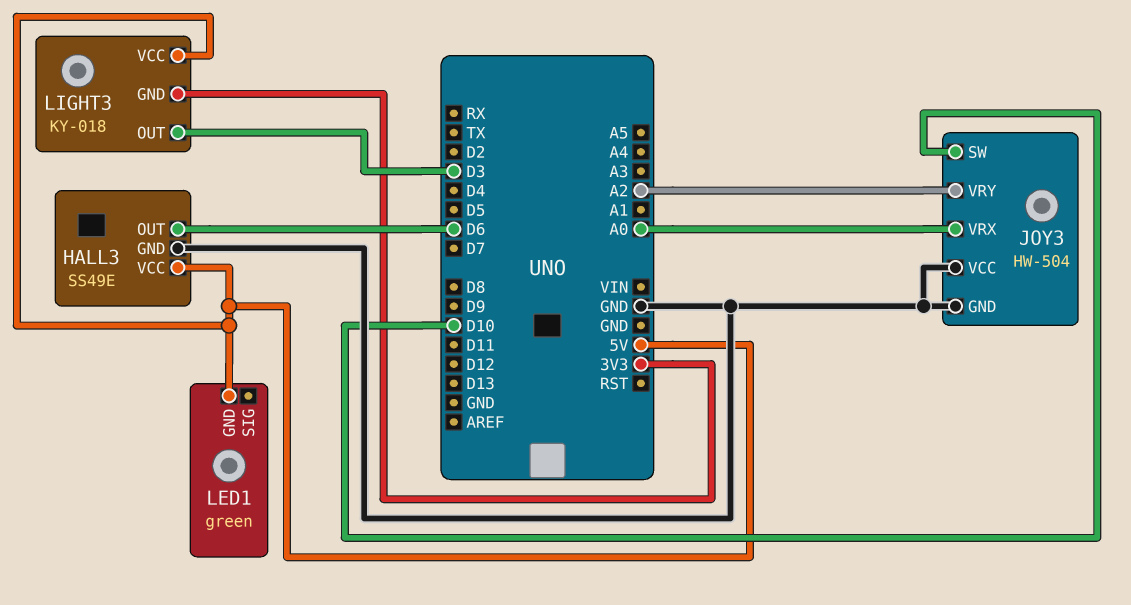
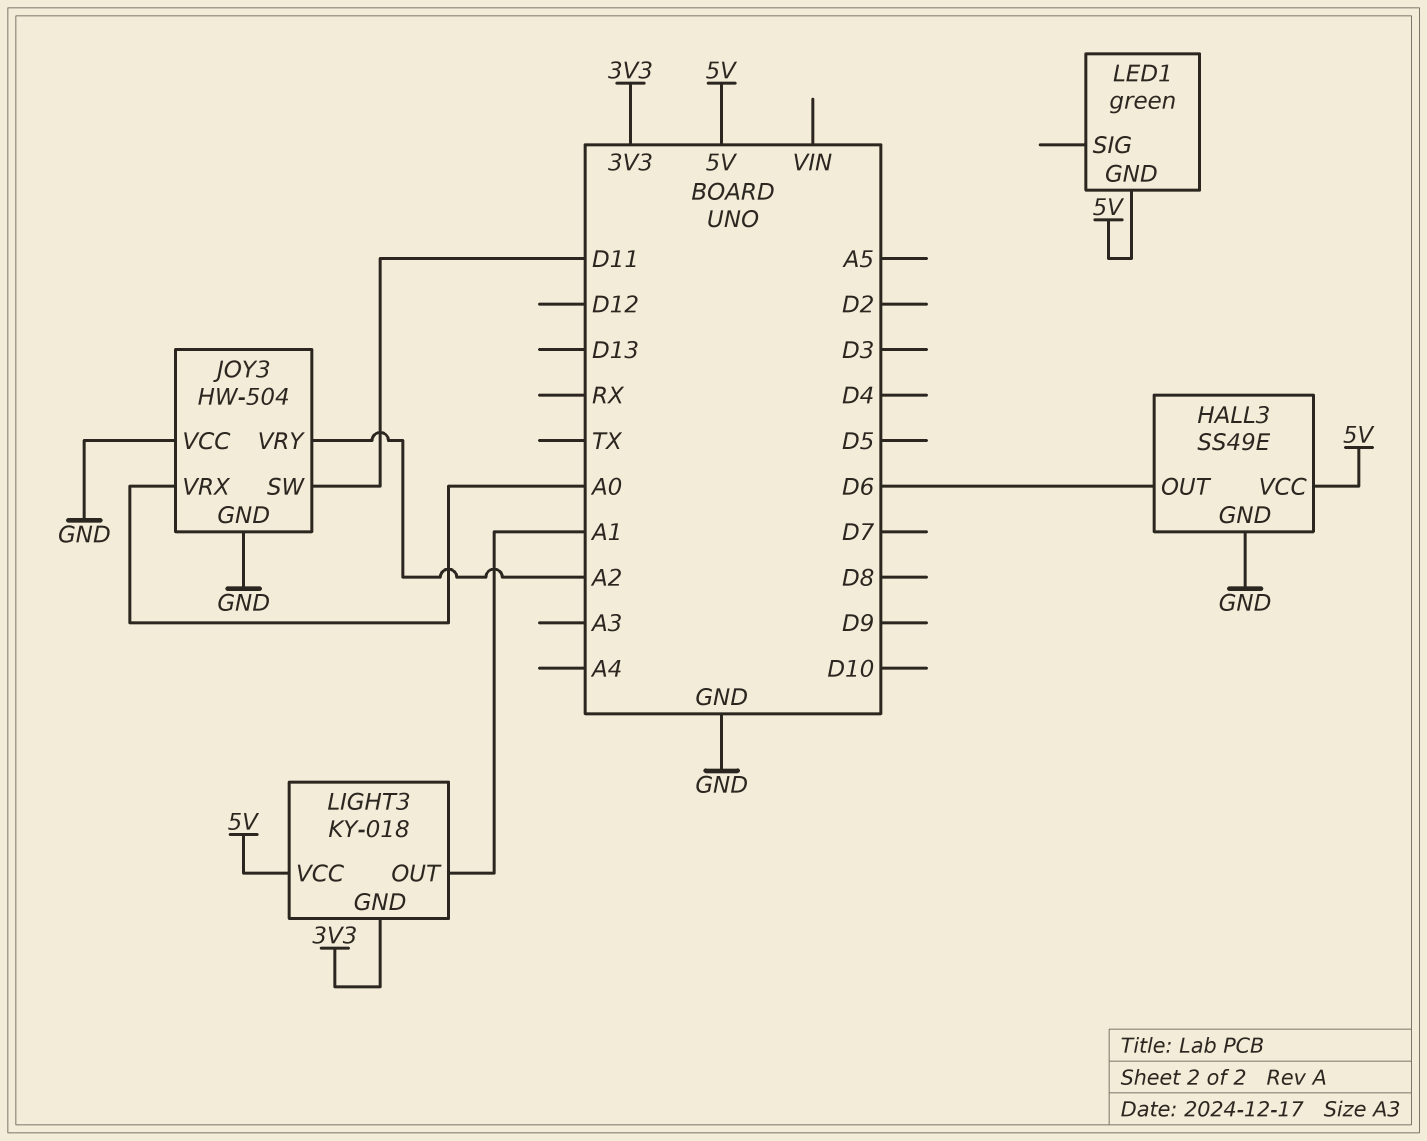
JOY3 pin SW: D10 -> D11
LIGHT3 pin OUT: D3 -> A1

